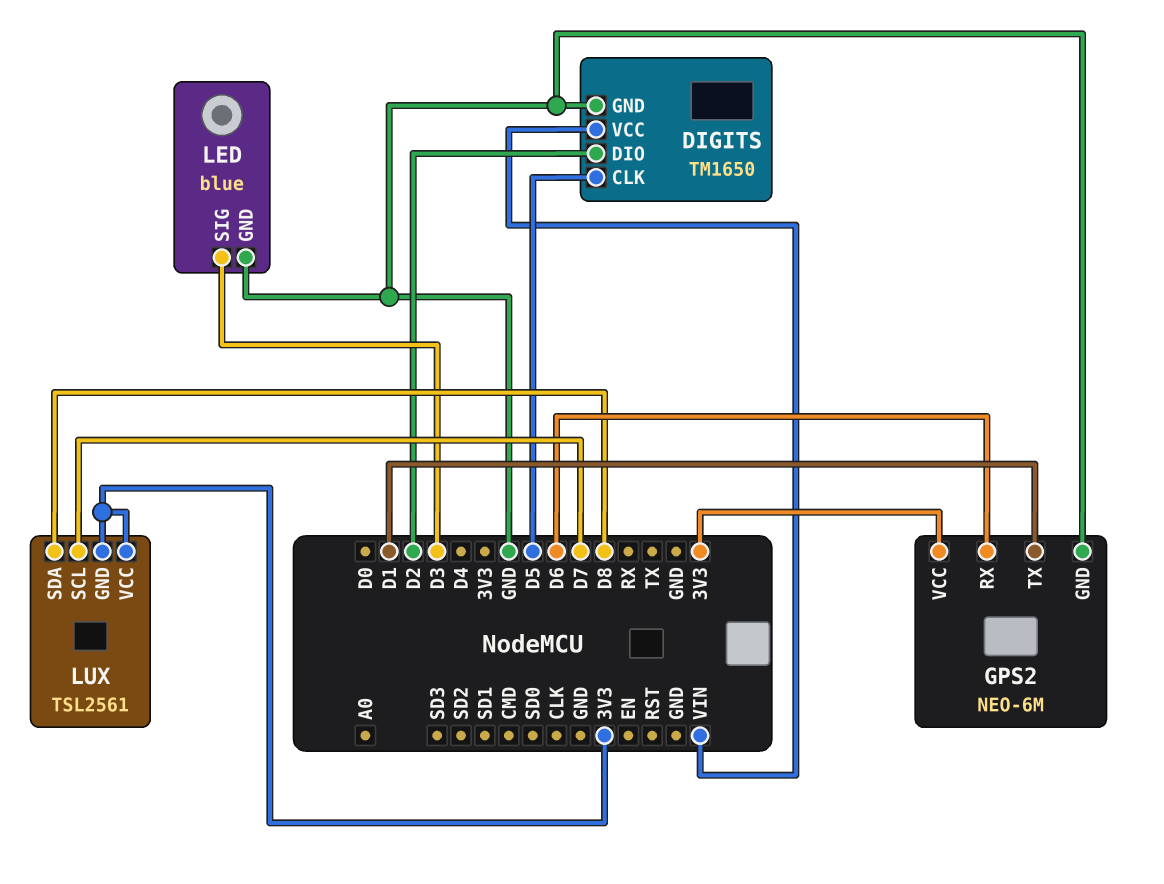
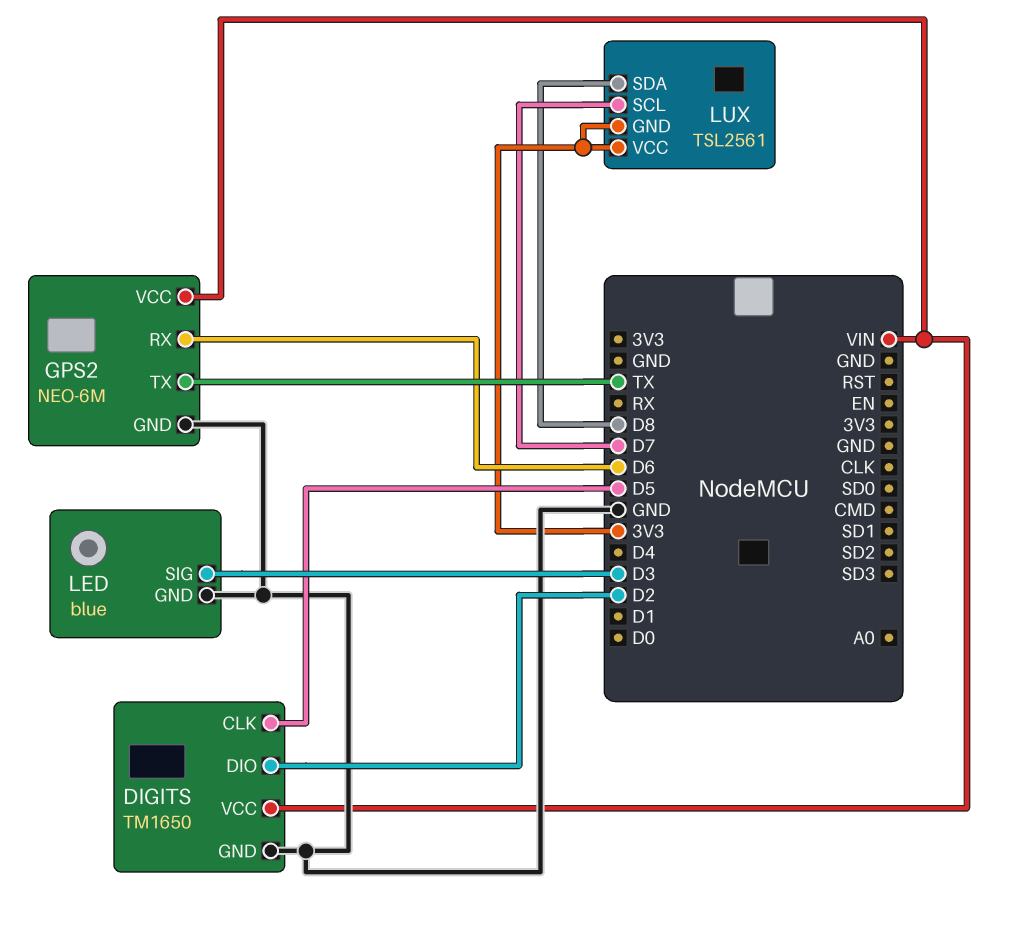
GPS2 pin TX: D1 -> TX
GPS2 pin VCC: 3V3 -> VIN

